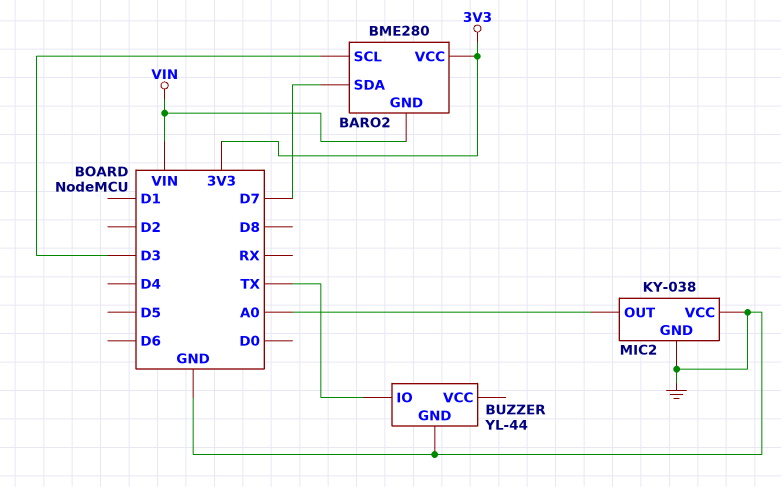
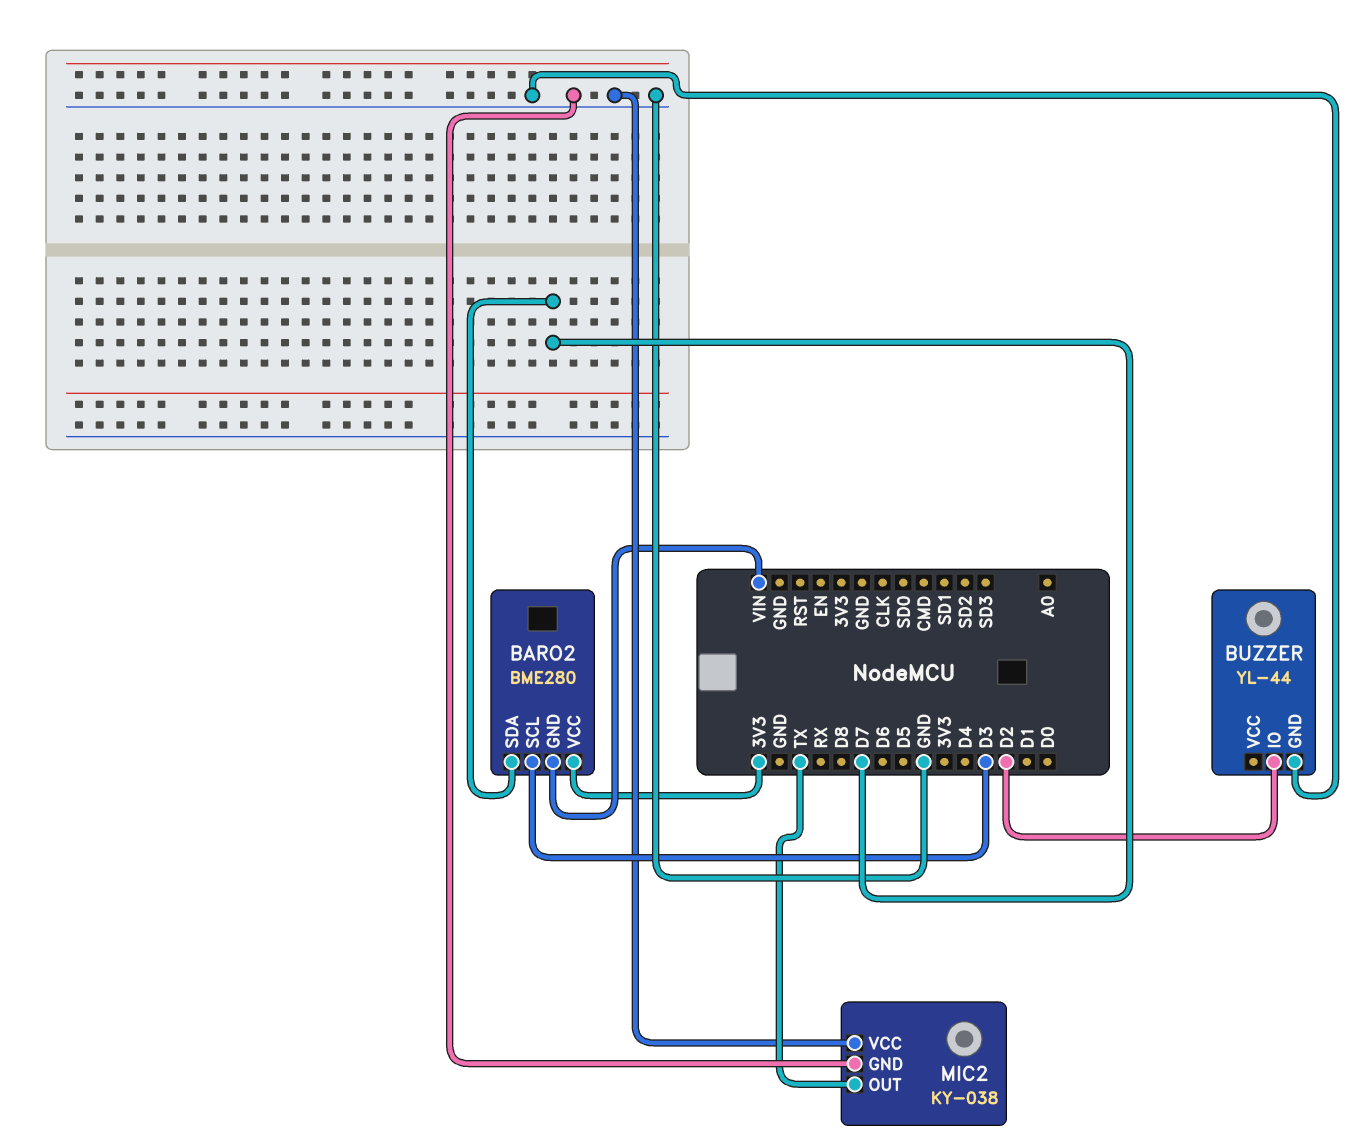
BUZZER pin IO: TX -> D2
MIC2 pin OUT: A0 -> TX

